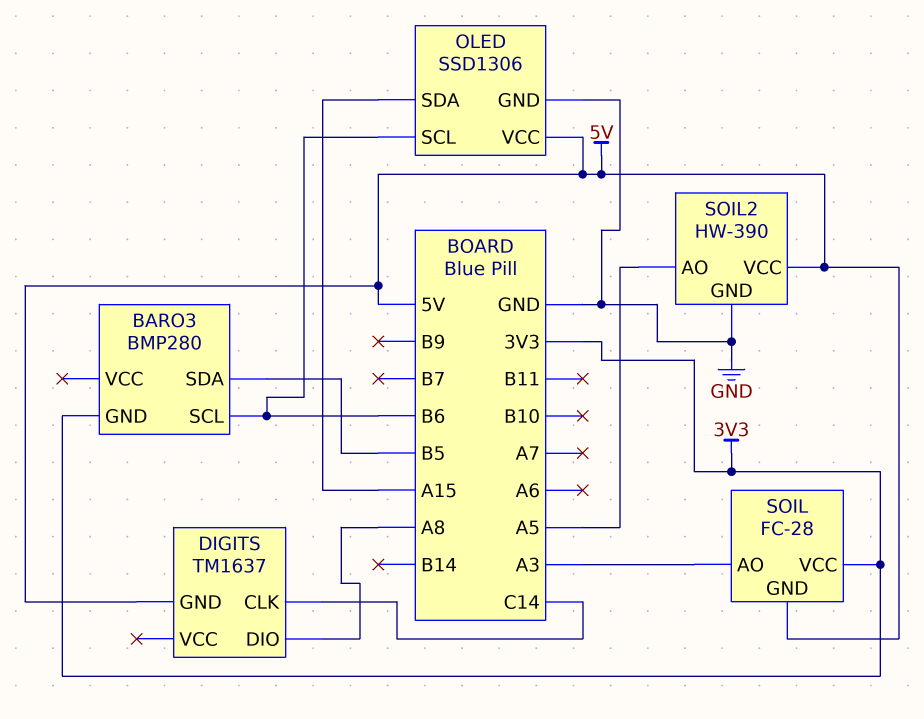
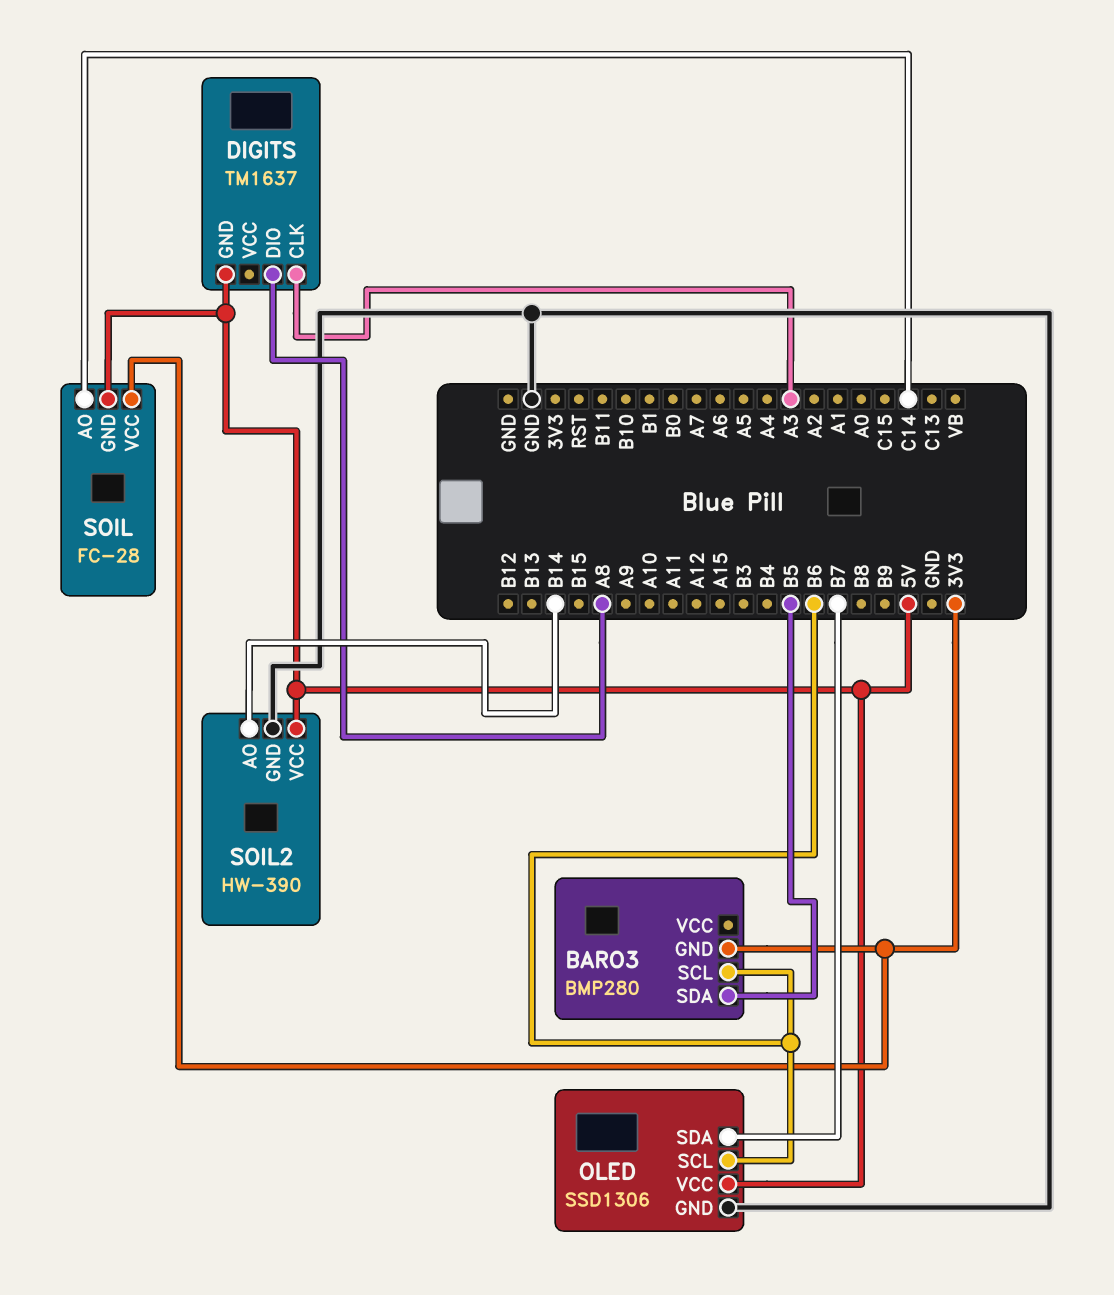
DIGITS pin CLK: C14 -> A3
OLED pin SDA: A15 -> B7
SOIL pin AO: A3 -> C14
SOIL2 pin AO: A5 -> B14

